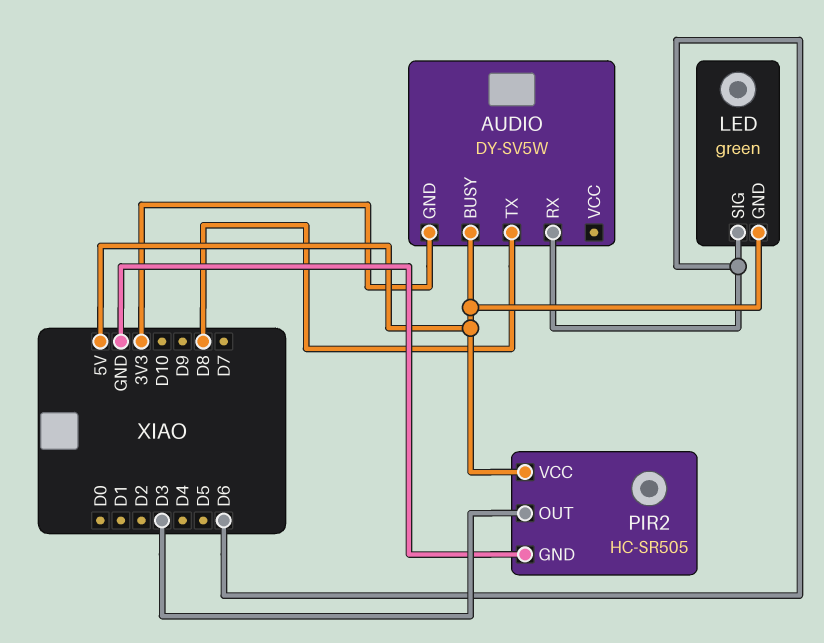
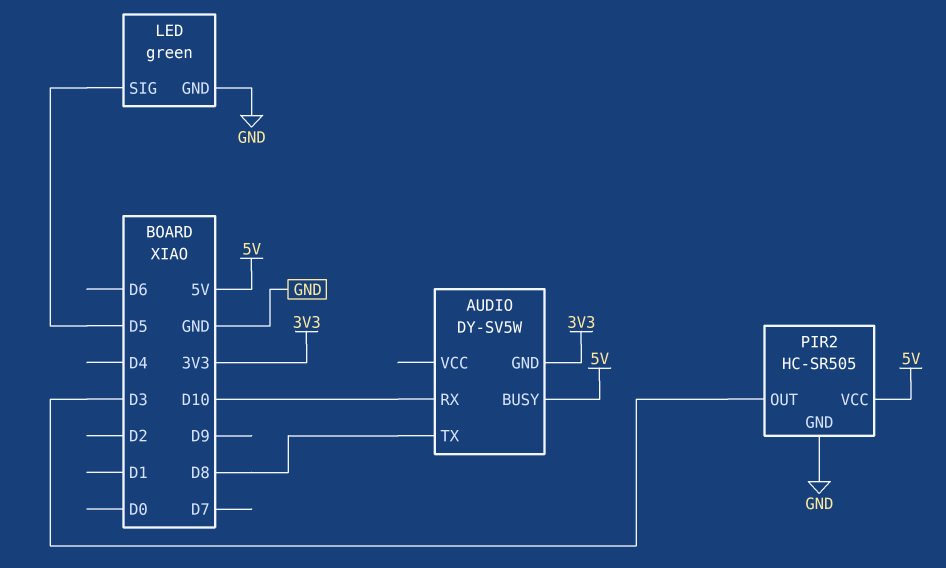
AUDIO pin RX: D6 -> D10
LED pin GND: 5V -> GND
LED pin SIG: D6 -> D5

